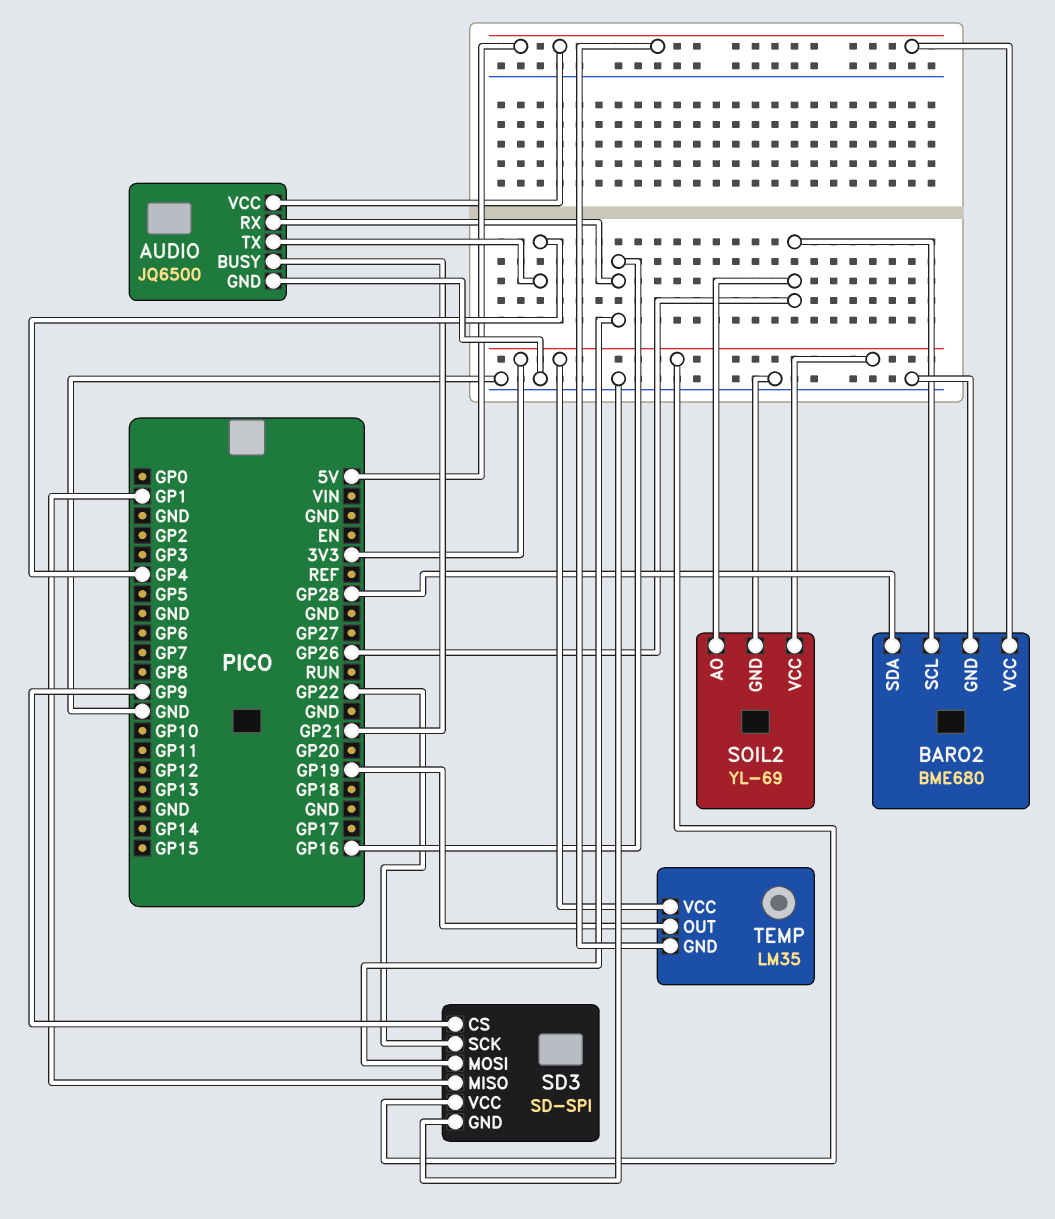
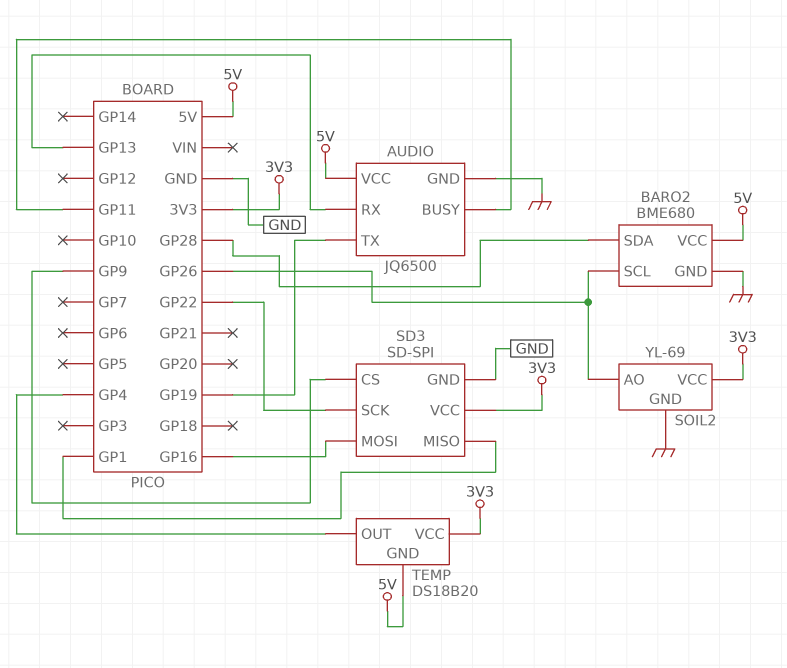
AUDIO pin BUSY: GP21 -> GP11
AUDIO pin RX: GP16 -> GP13
AUDIO pin TX: GP4 -> GP19
TEMP: LM35 -> DS18B20
TEMP pin OUT: GP19 -> GP4

